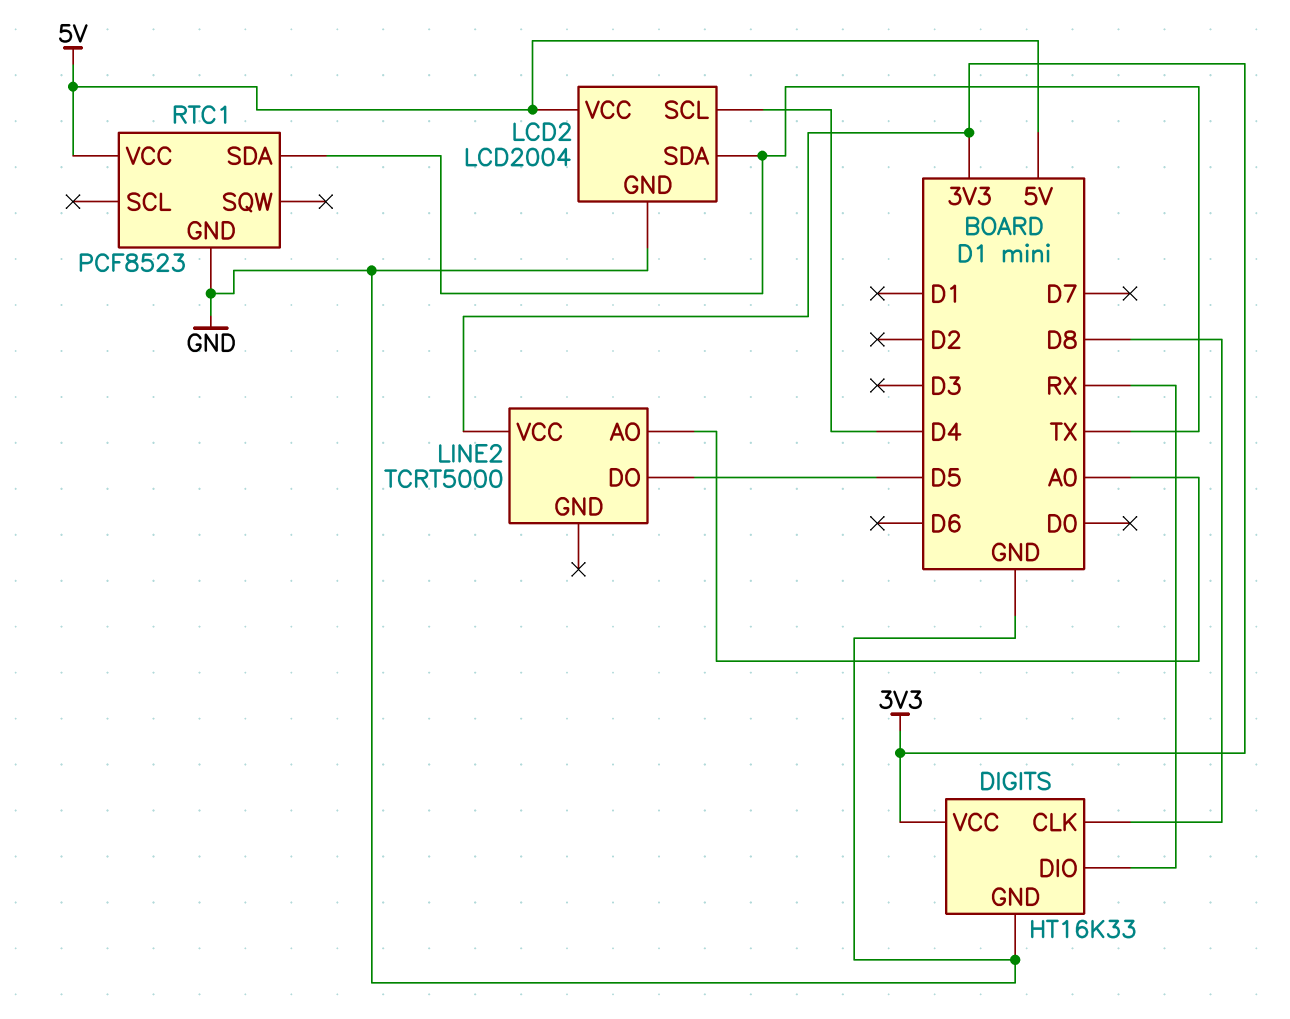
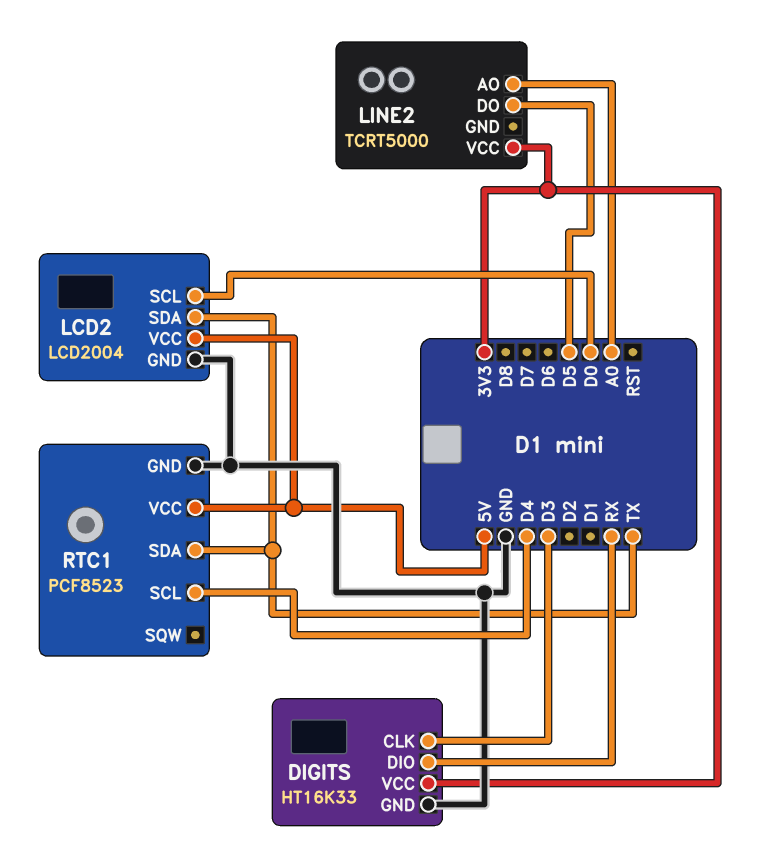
DIGITS pin CLK: D8 -> D3
LCD2 pin SCL: D4 -> D0
RTC1 pin SCL: none -> D4

